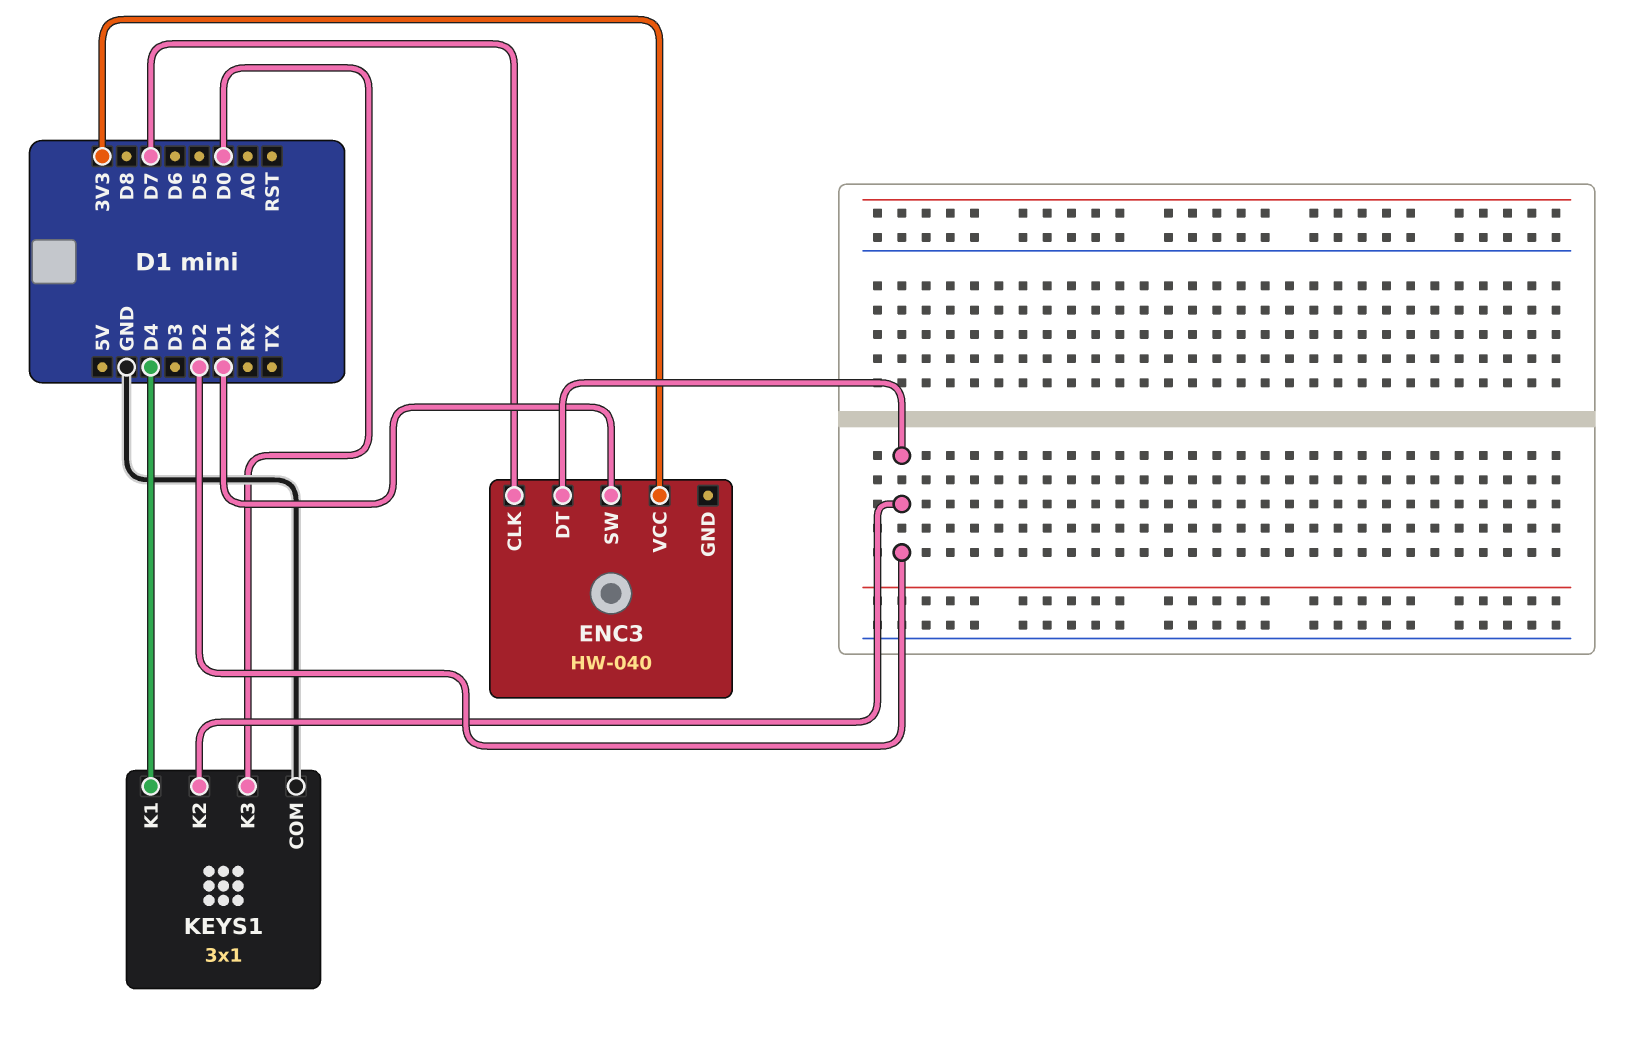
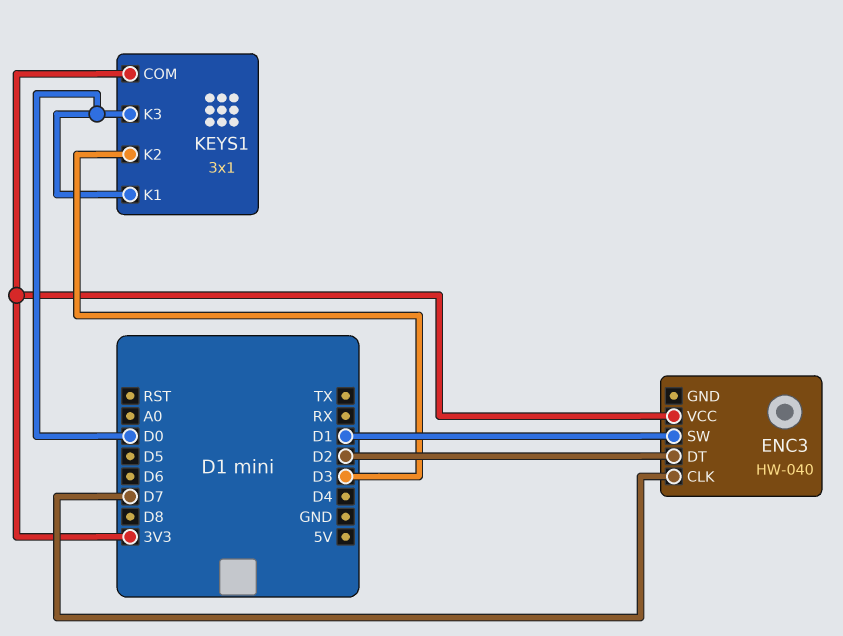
KEYS1 pin COM: GND -> 3V3
KEYS1 pin K1: D4 -> D0
KEYS1 pin K2: D2 -> D3

